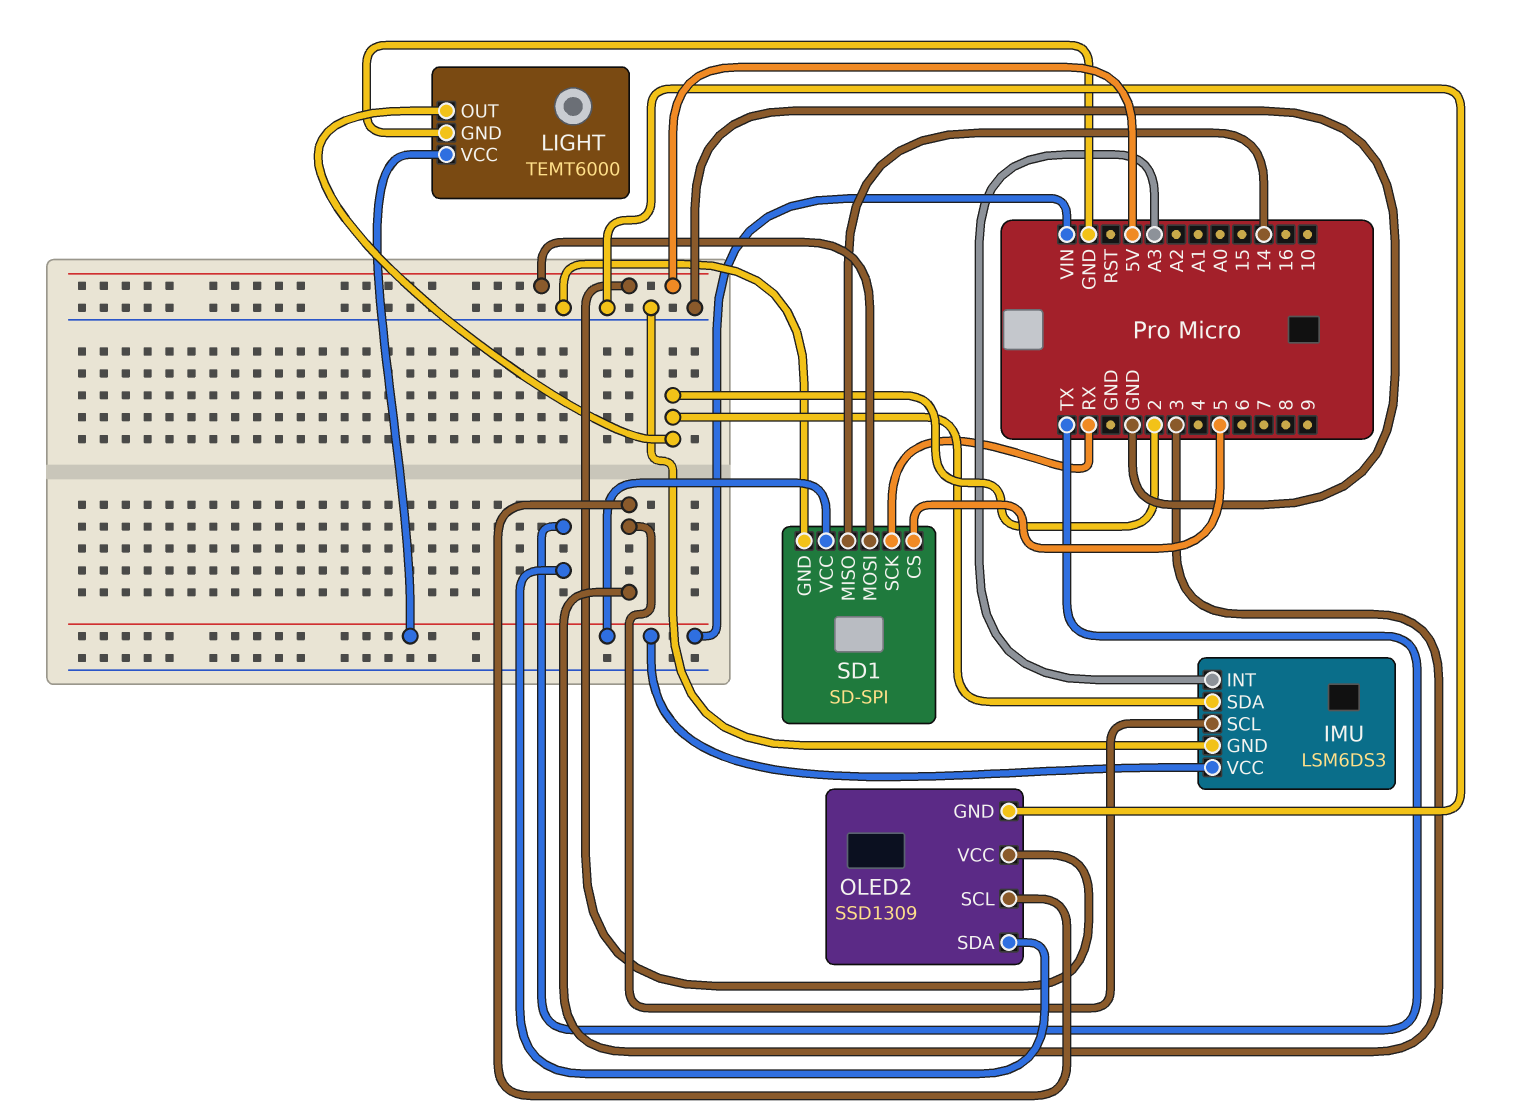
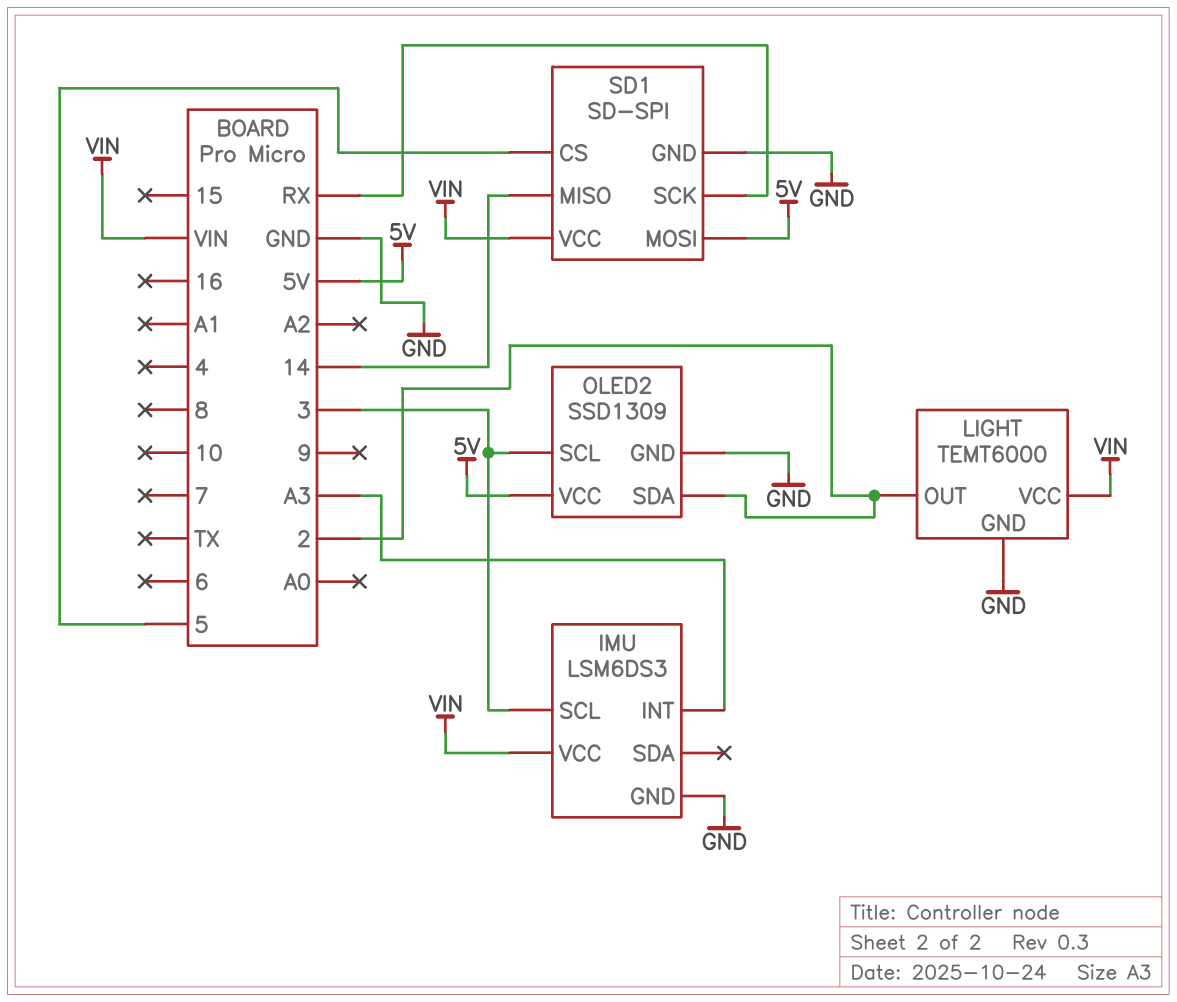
IMU pin SDA: 2 -> none
OLED2 pin SDA: TX -> 2

